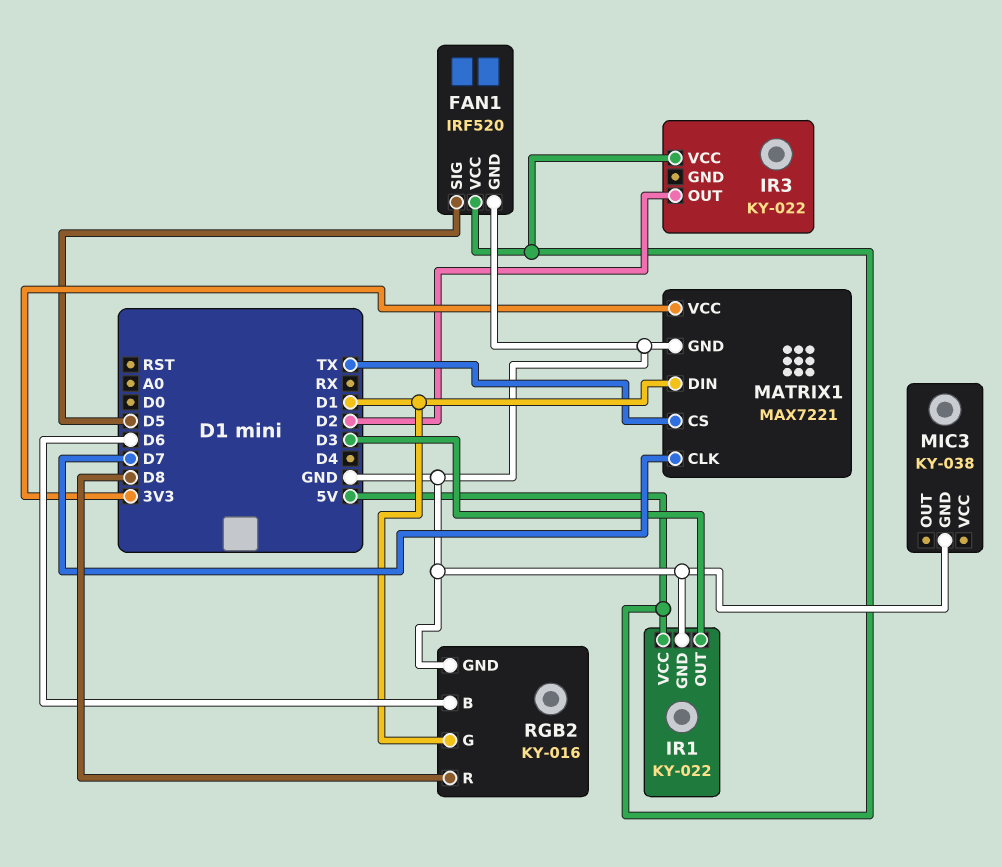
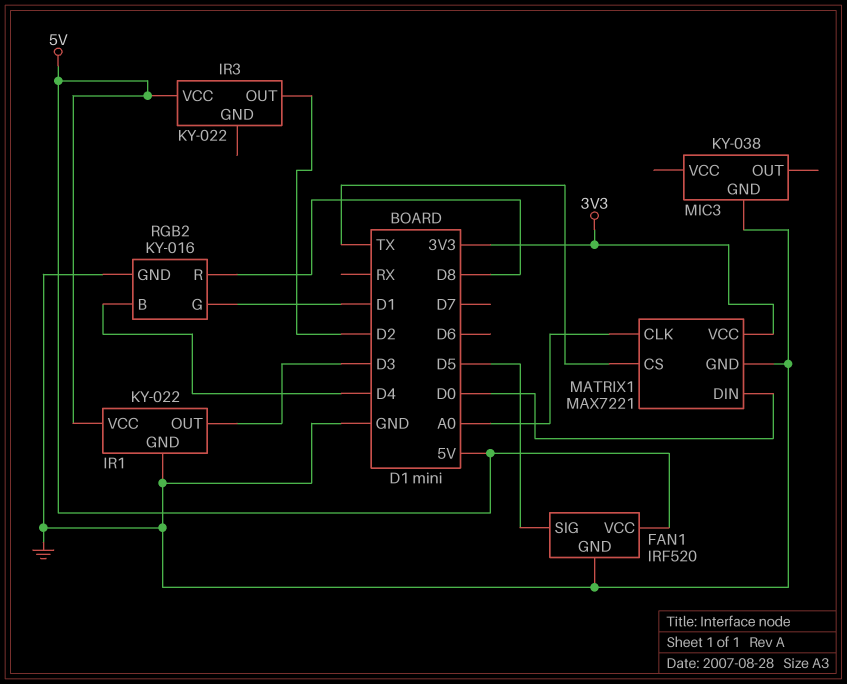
MATRIX1 pin CLK: D7 -> A0
MATRIX1 pin DIN: D1 -> D0
RGB2 pin B: D6 -> D4

